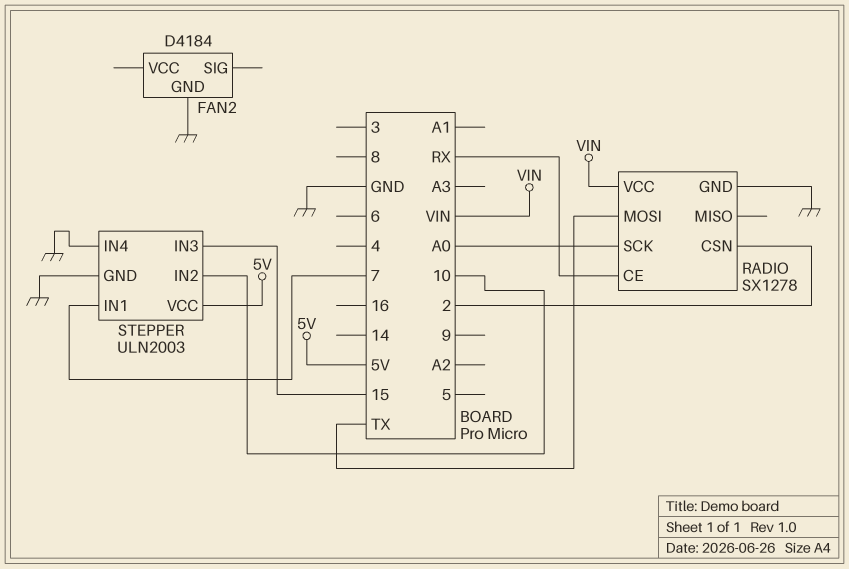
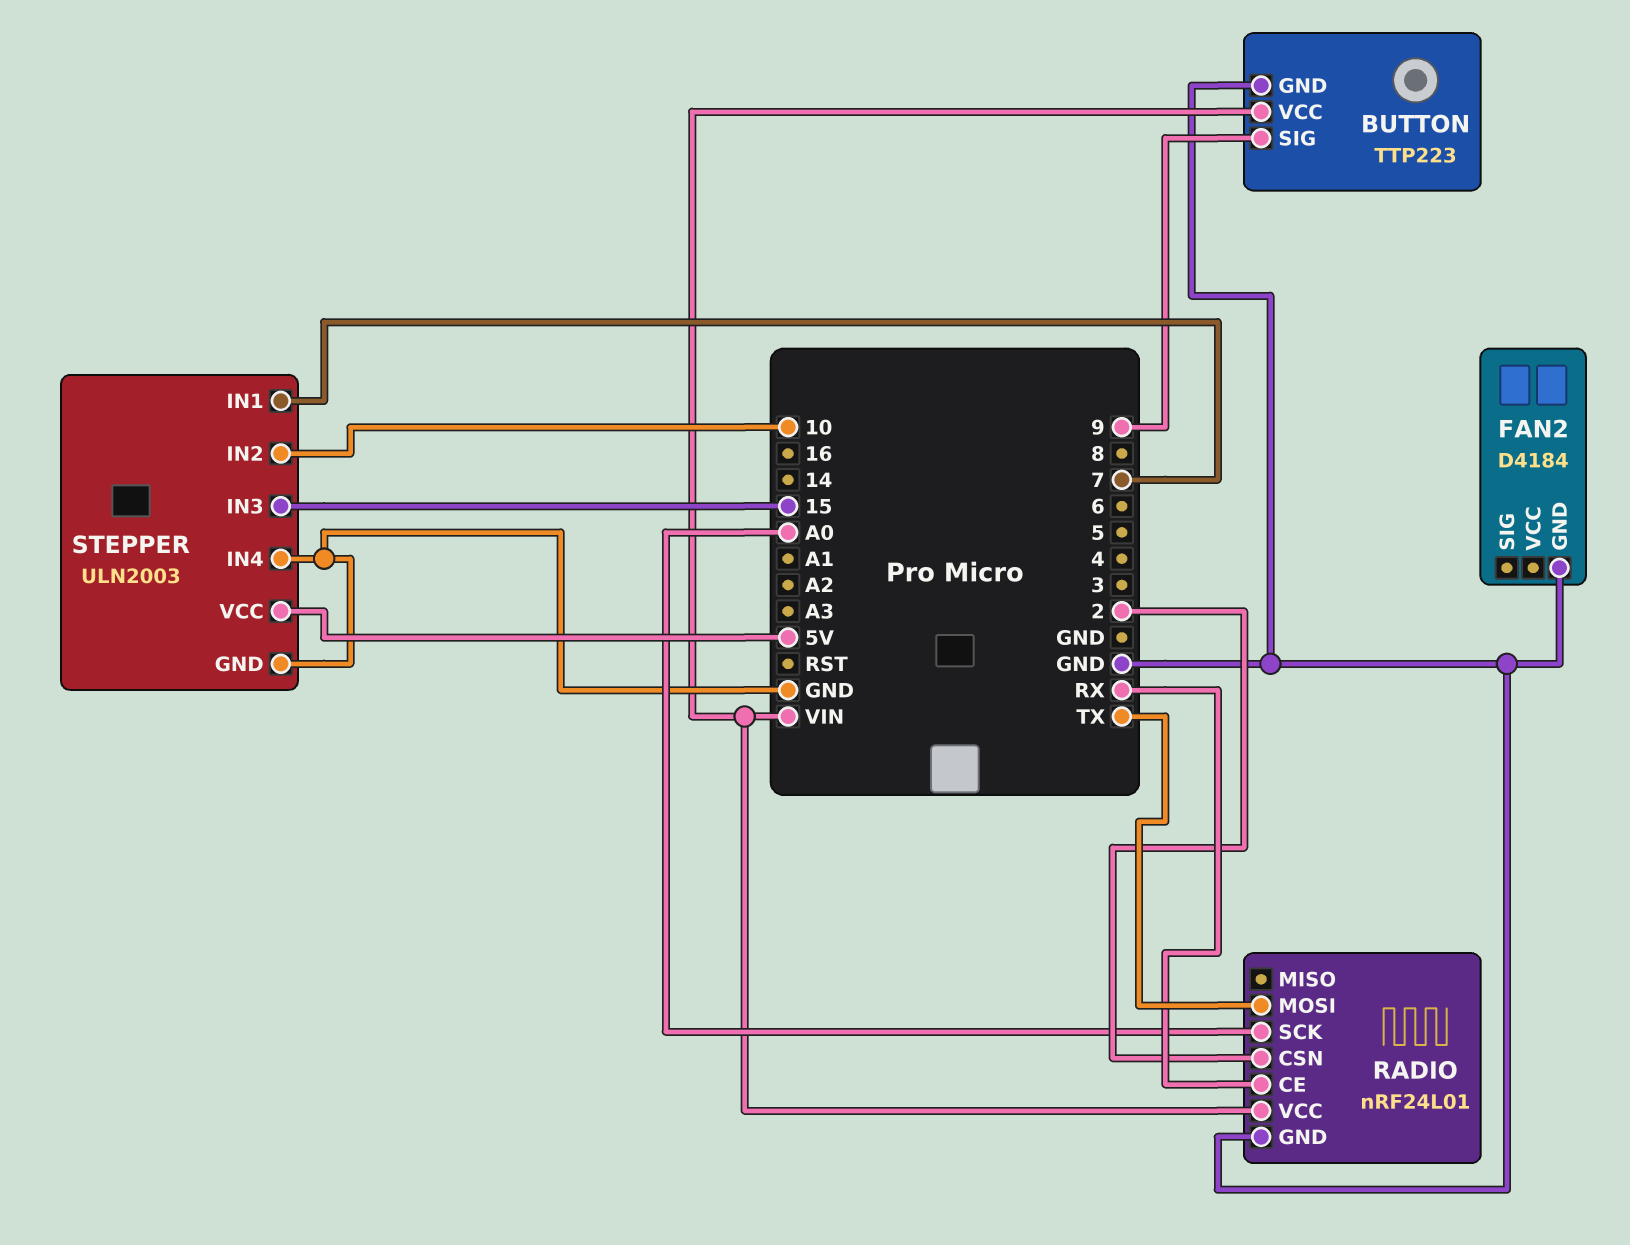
BUTTON: none -> TTP223
BUTTON pin GND: none -> GND
BUTTON pin SIG: none -> 9
BUTTON pin VCC: none -> VIN
RADIO: SX1278 -> nRF24L01

